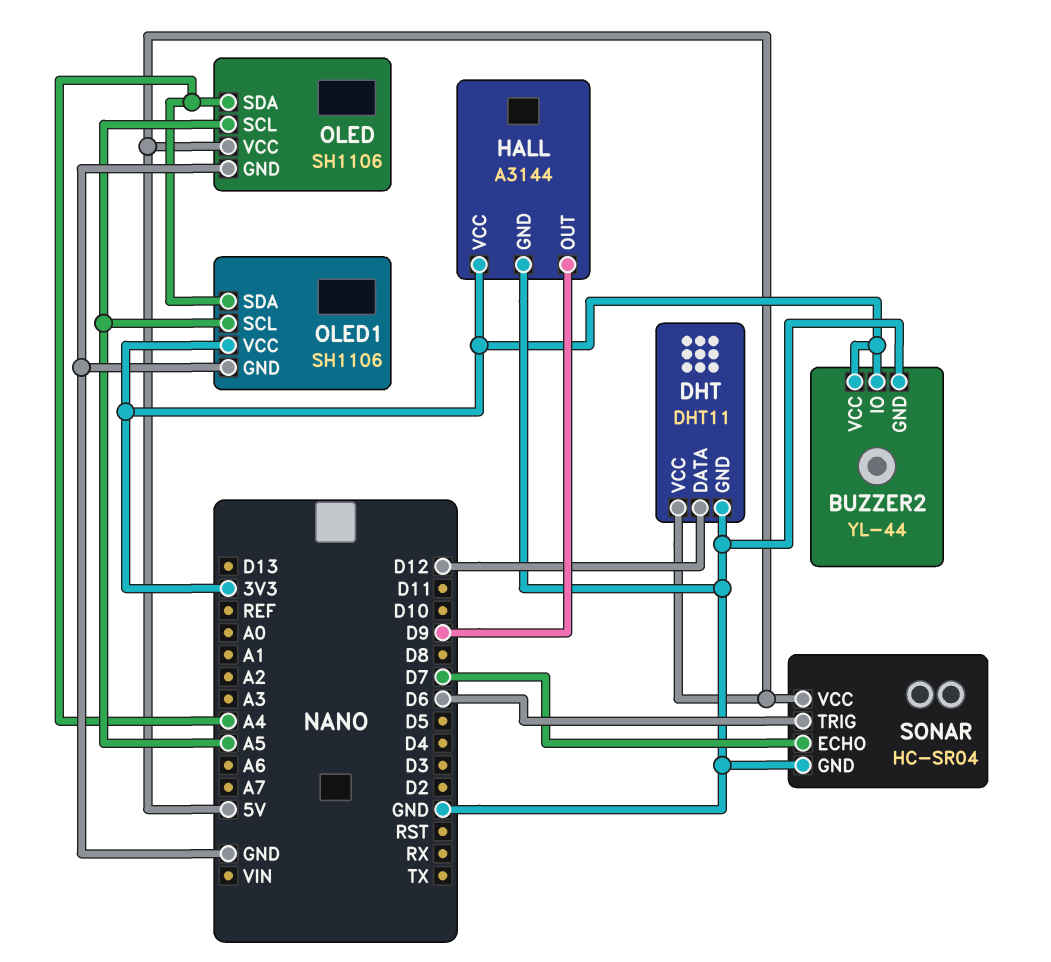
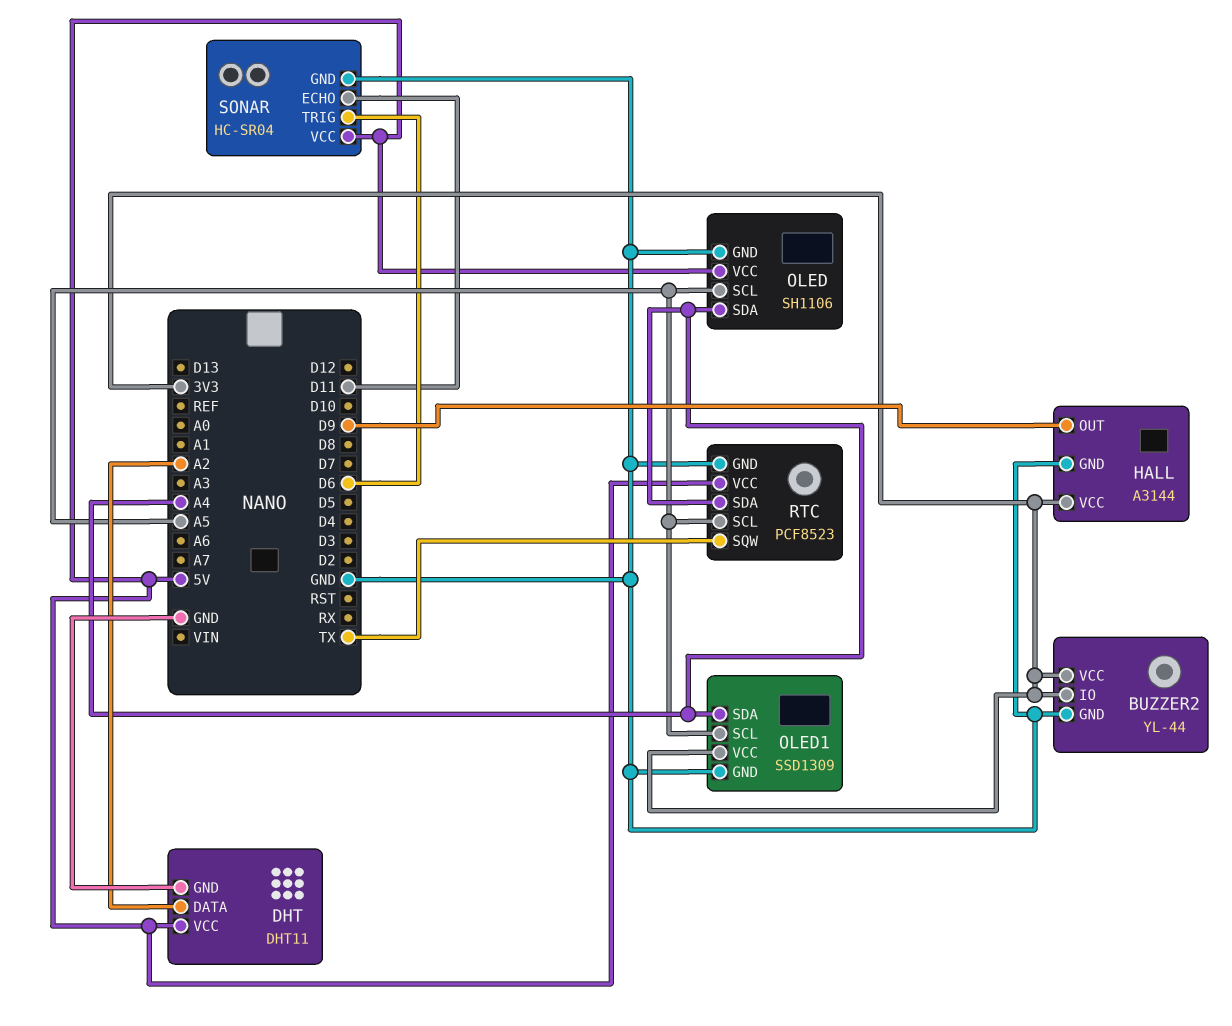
DHT pin DATA: D12 -> A2
OLED1: SH1106 -> SSD1309
RTC: none -> PCF8523
RTC pin GND: none -> GND
RTC pin SCL: none -> A5
RTC pin SDA: none -> A4
RTC pin SQW: none -> TX
RTC pin VCC: none -> 5V
SONAR pin ECHO: D7 -> D11

